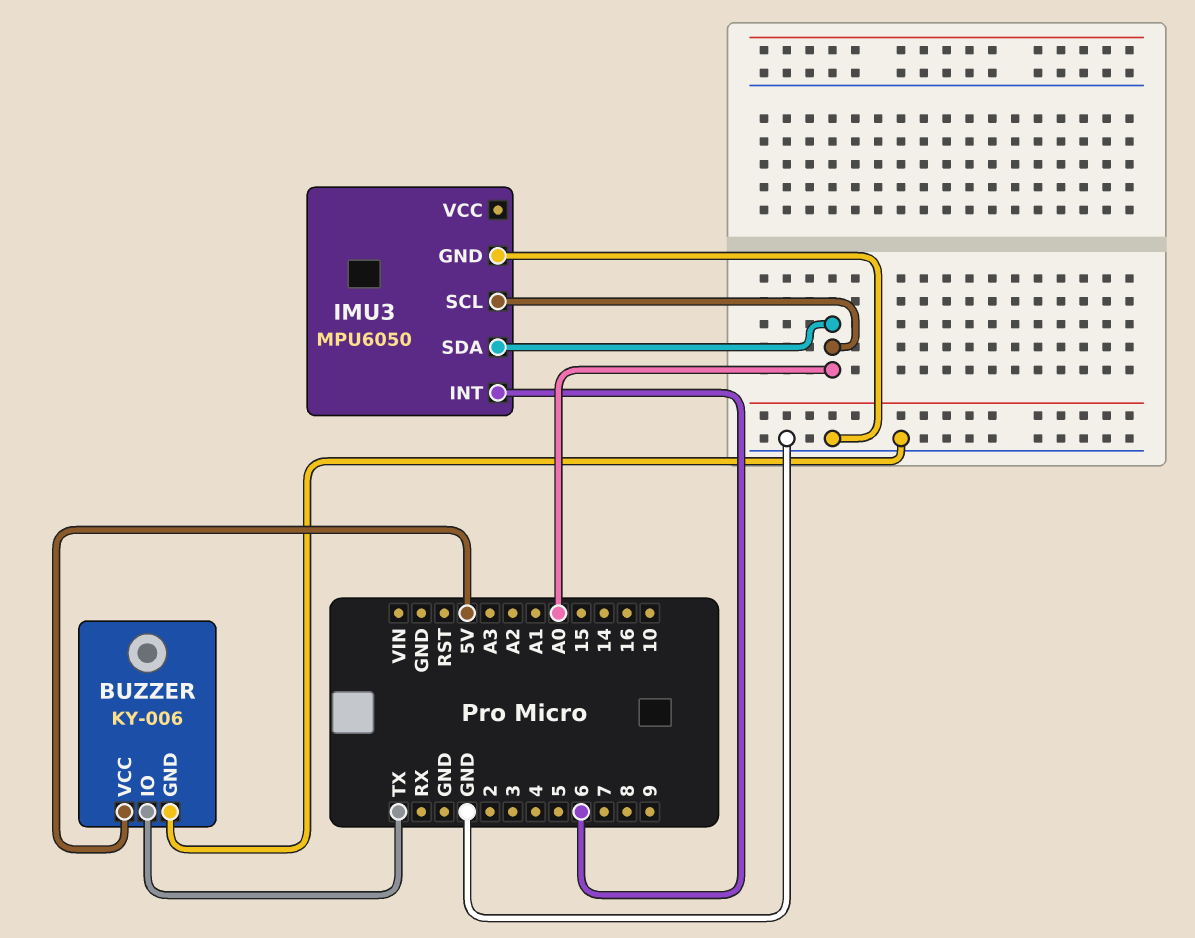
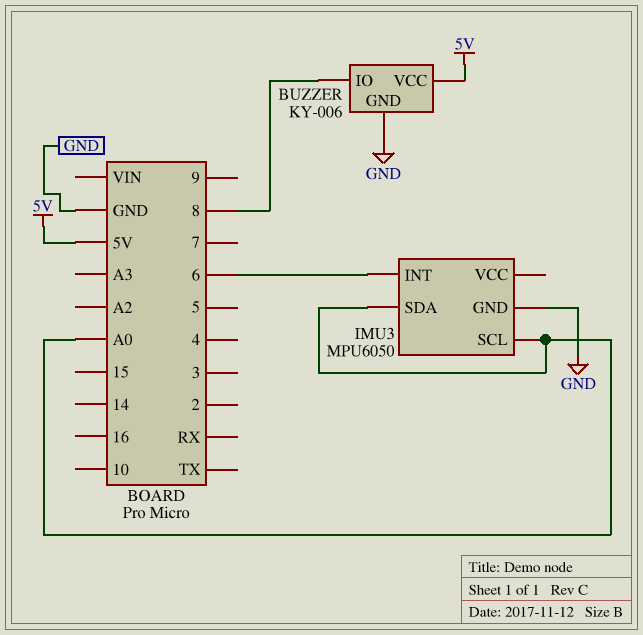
BUZZER pin IO: TX -> 8

